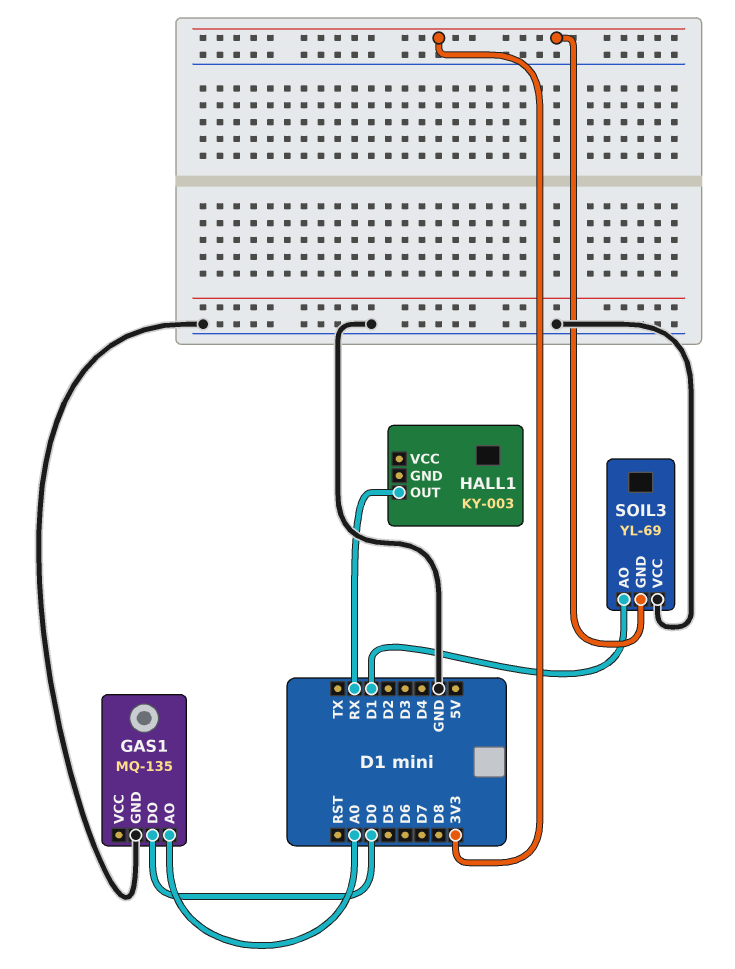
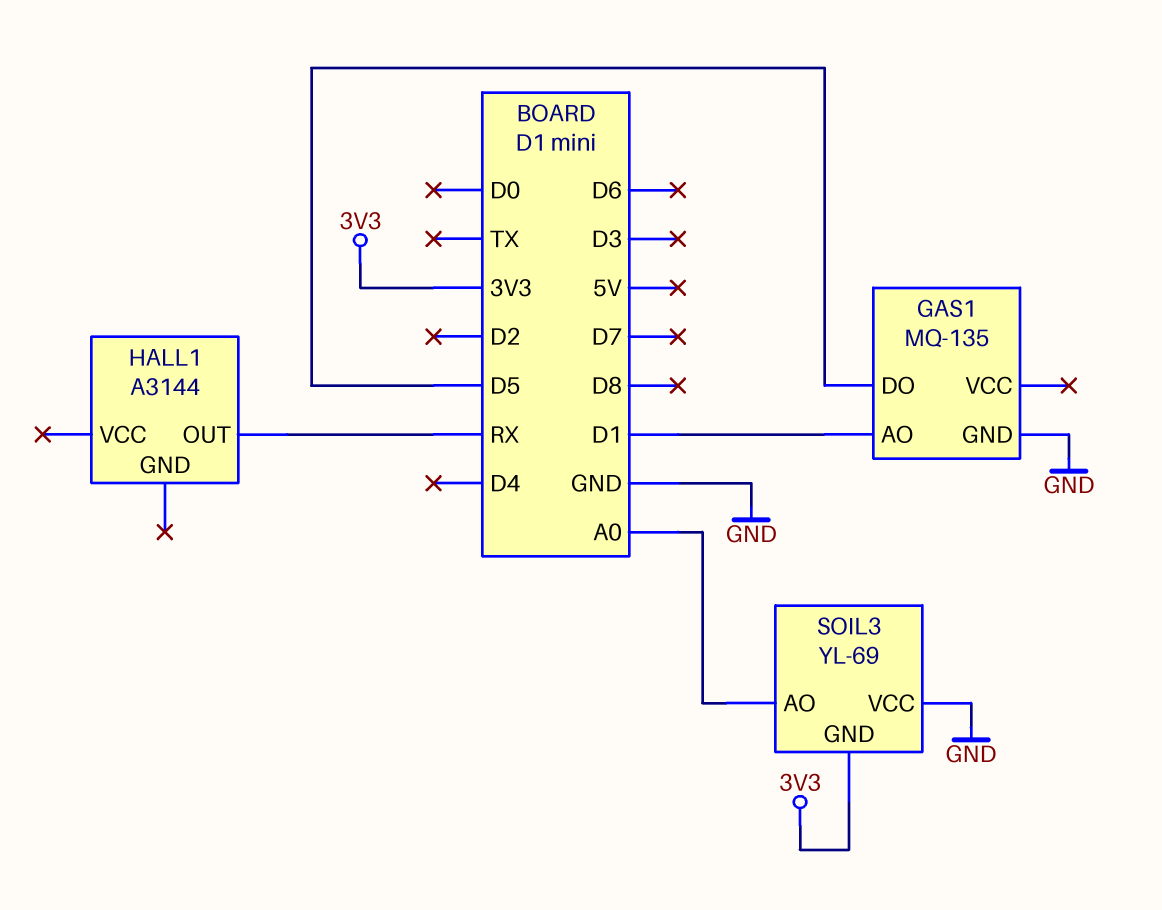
GAS1 pin AO: A0 -> D1
GAS1 pin DO: D0 -> D5
HALL1: KY-003 -> A3144
SOIL3 pin AO: D1 -> A0

